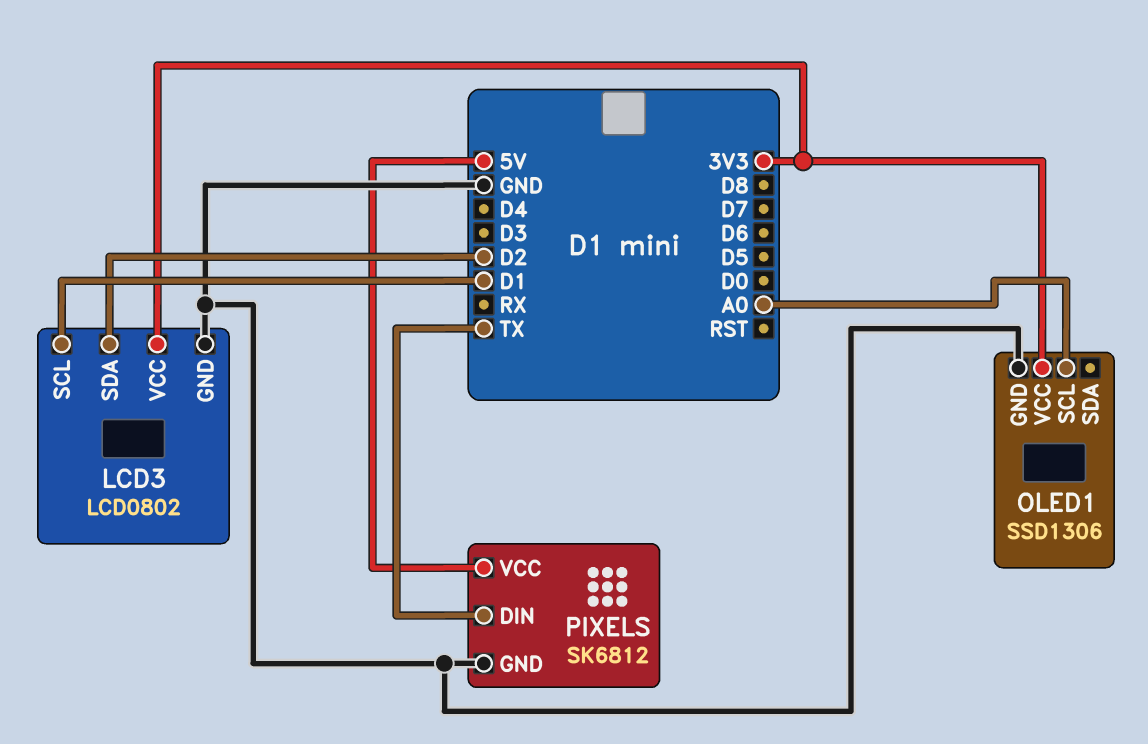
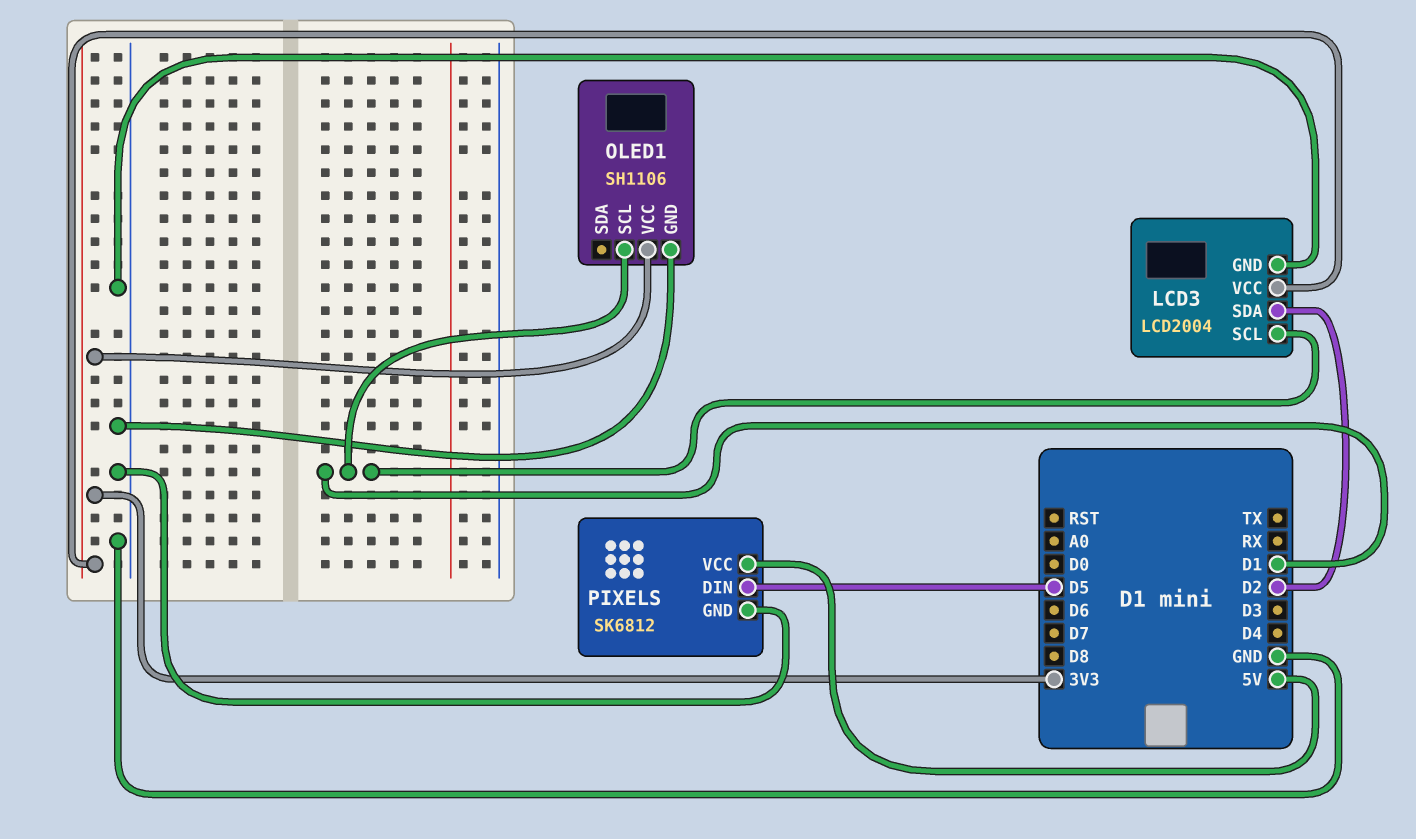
LCD3: LCD0802 -> LCD2004
OLED1: SSD1306 -> SH1106
OLED1 pin SCL: A0 -> D1
PIXELS pin DIN: TX -> D5

